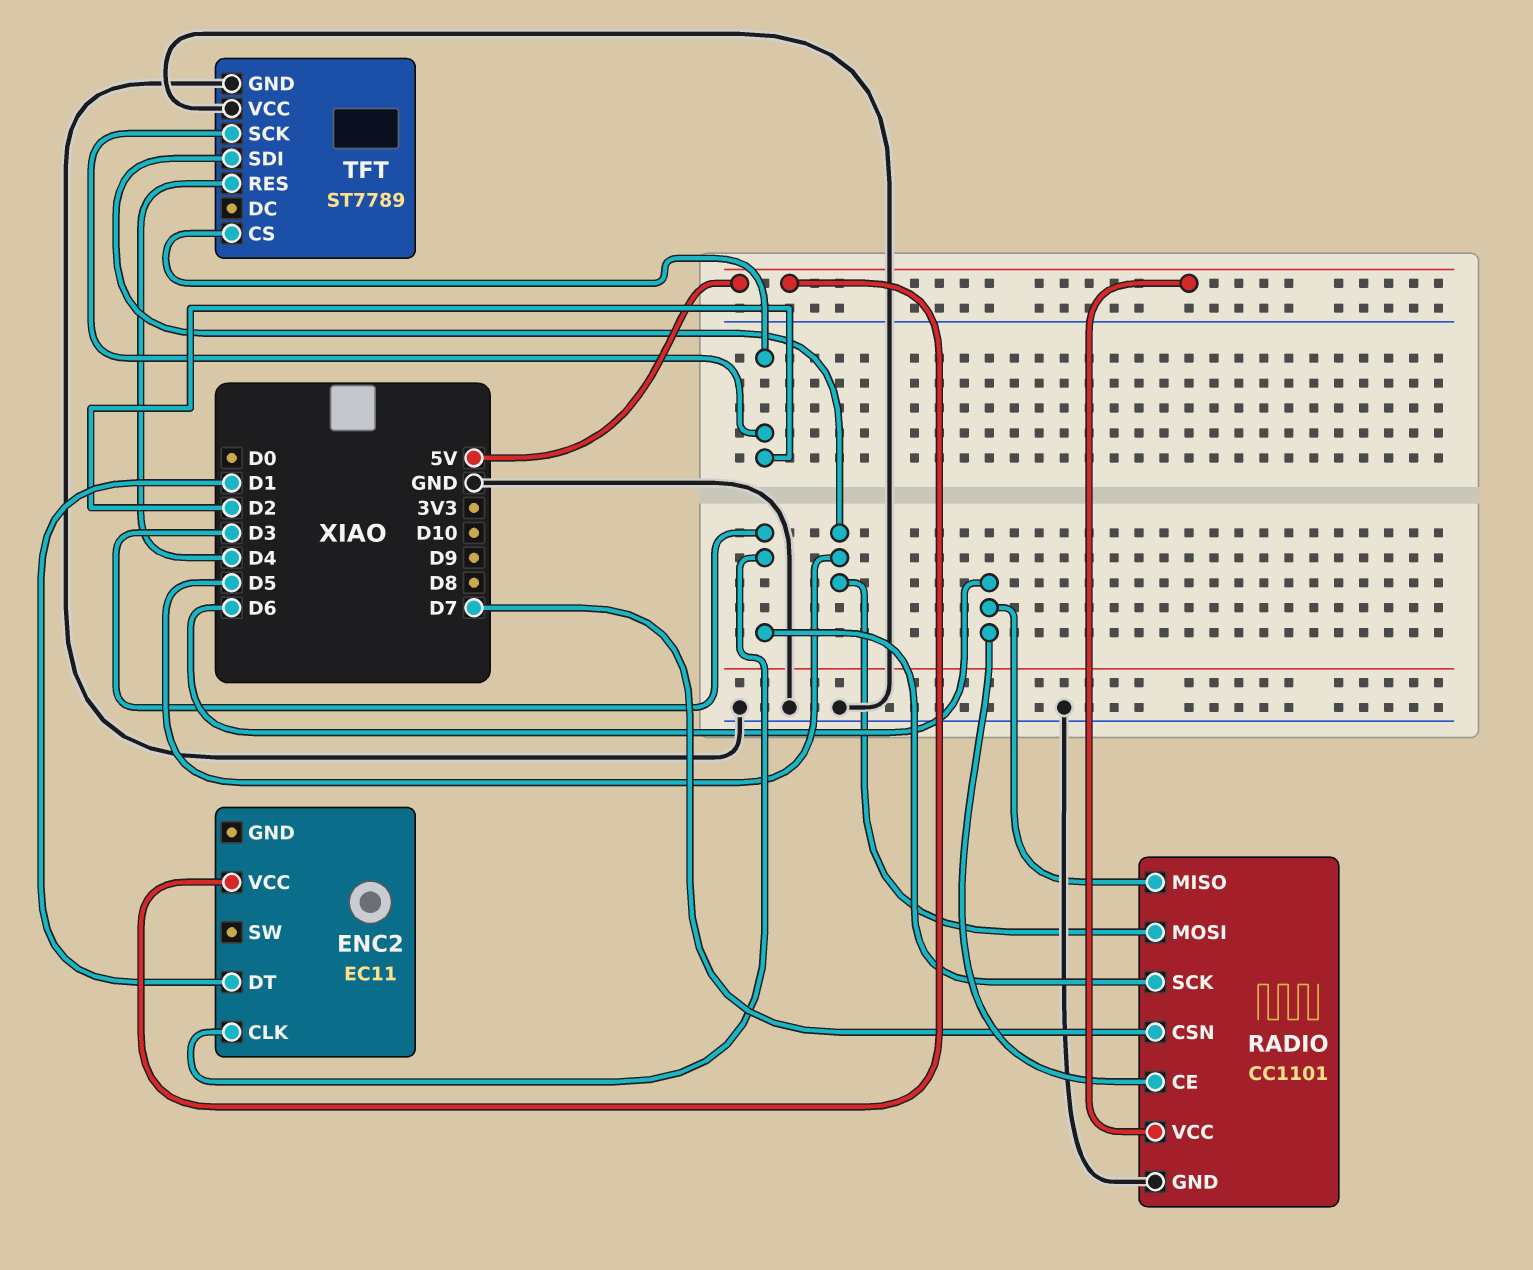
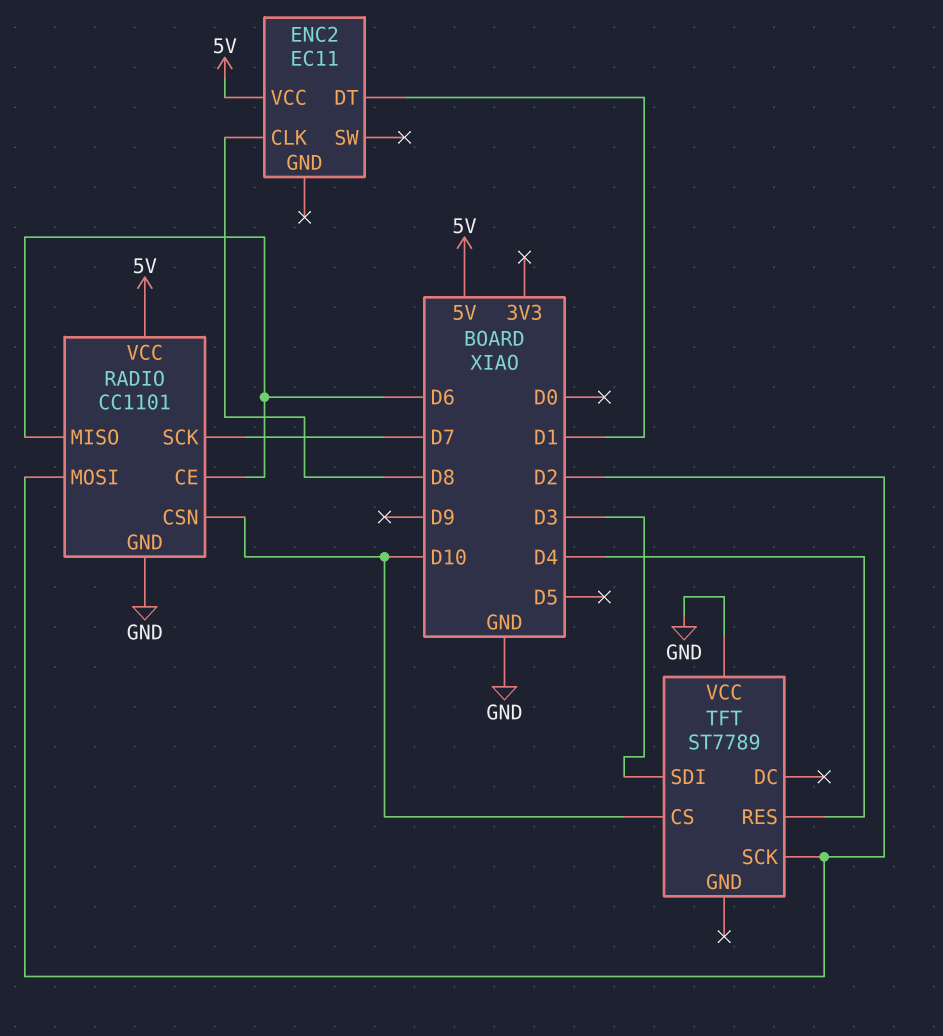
ENC2 pin CLK: D3 -> D8
RADIO pin CSN: D7 -> D10
RADIO pin MOSI: D5 -> D2
RADIO pin SCK: D3 -> D7
TFT pin CS: D2 -> D10
TFT pin GND: GND -> none
TFT pin SDI: D5 -> D3

